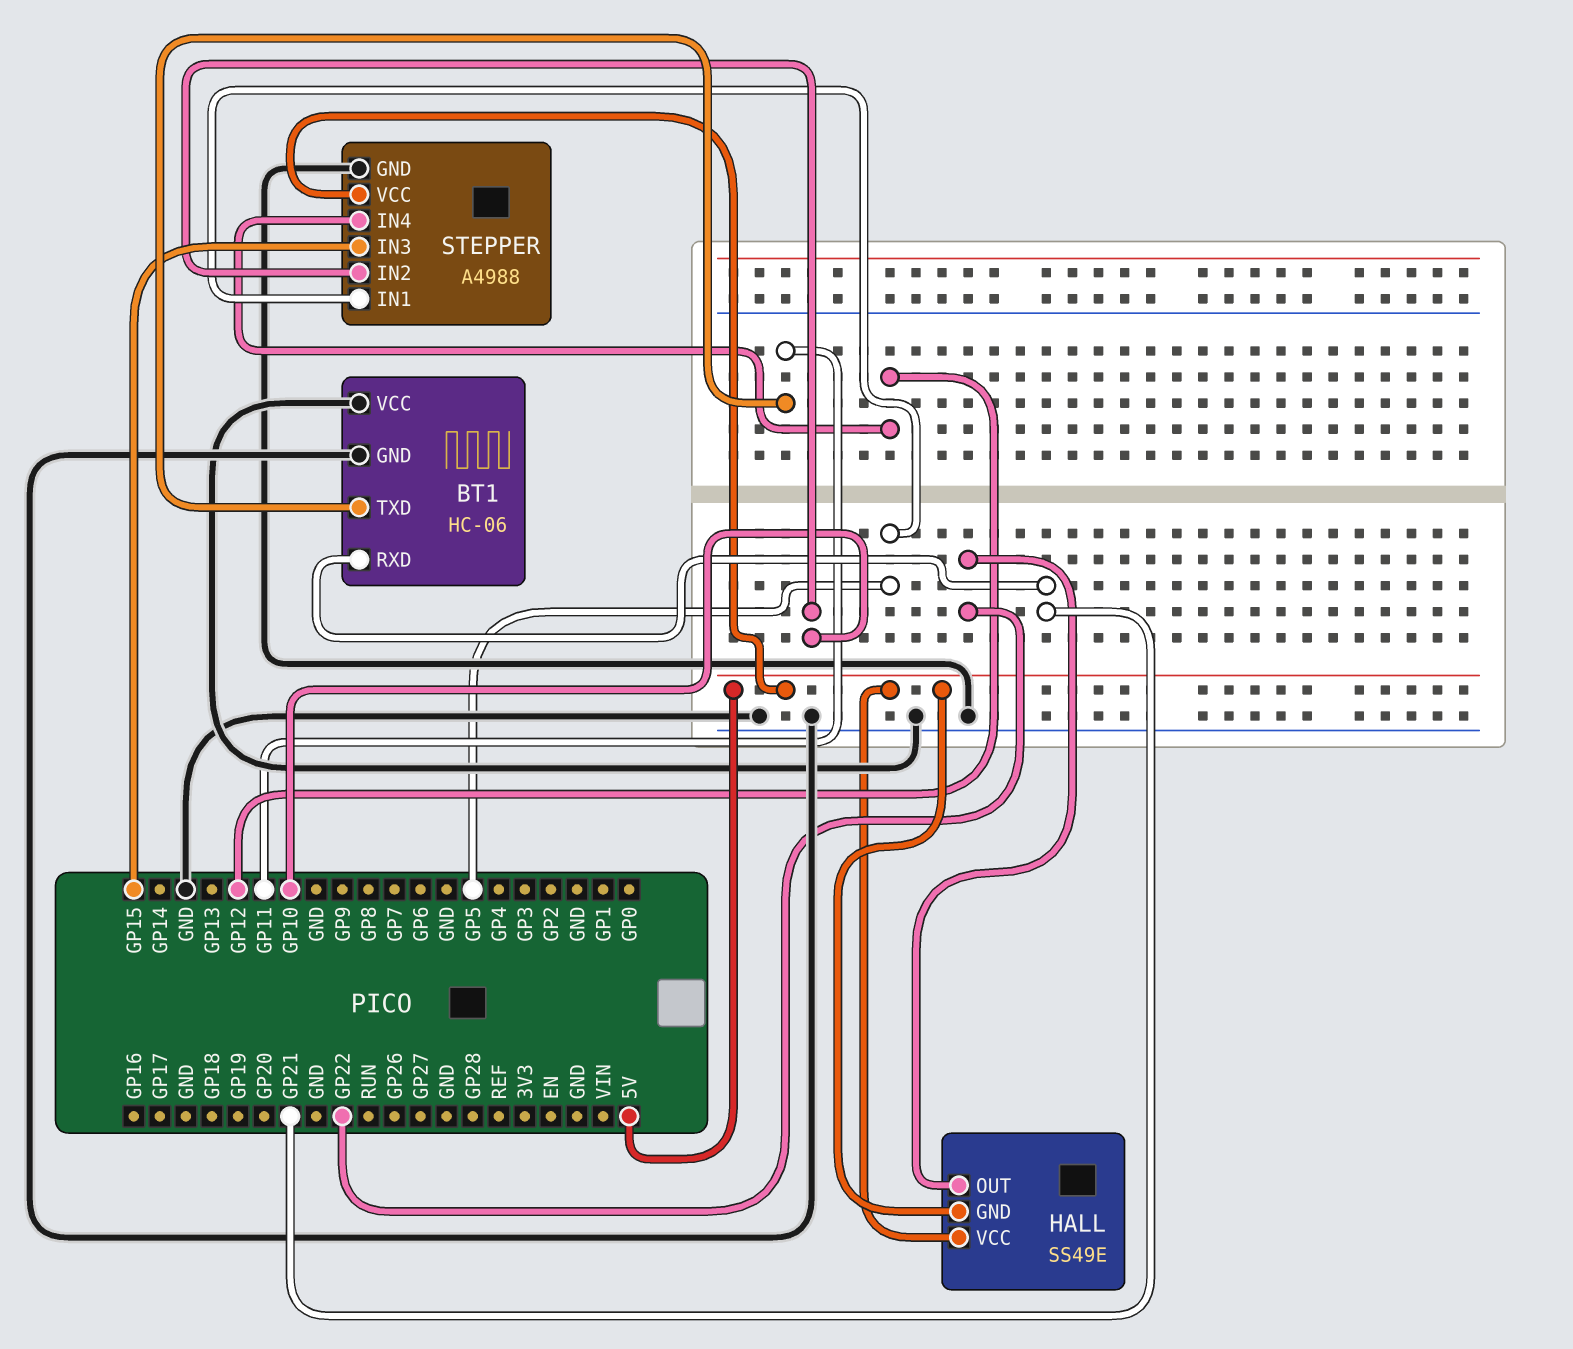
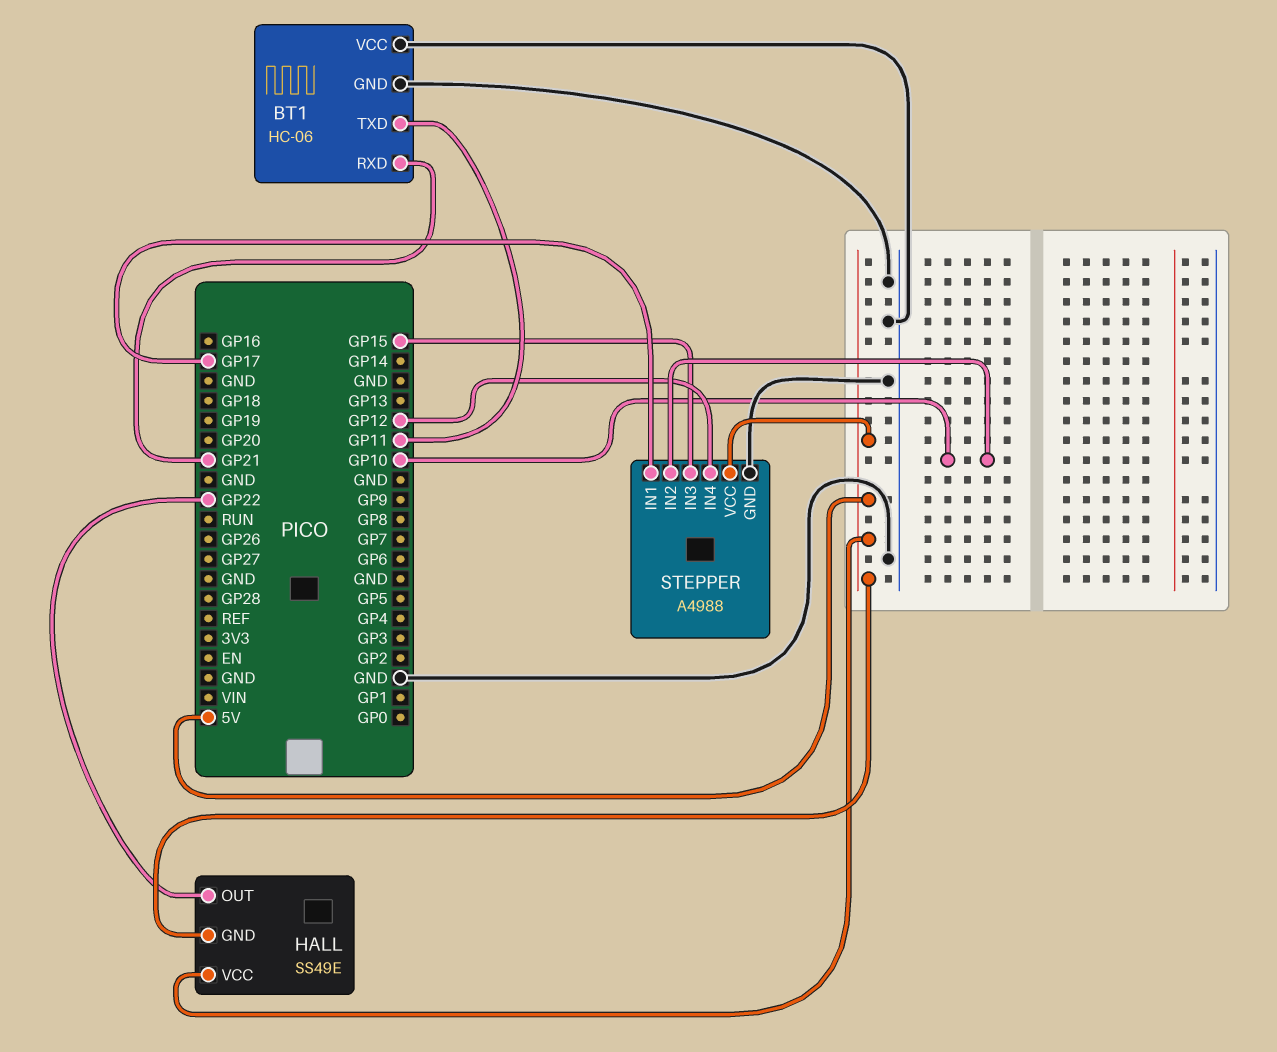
STEPPER pin IN1: GP5 -> GP17

